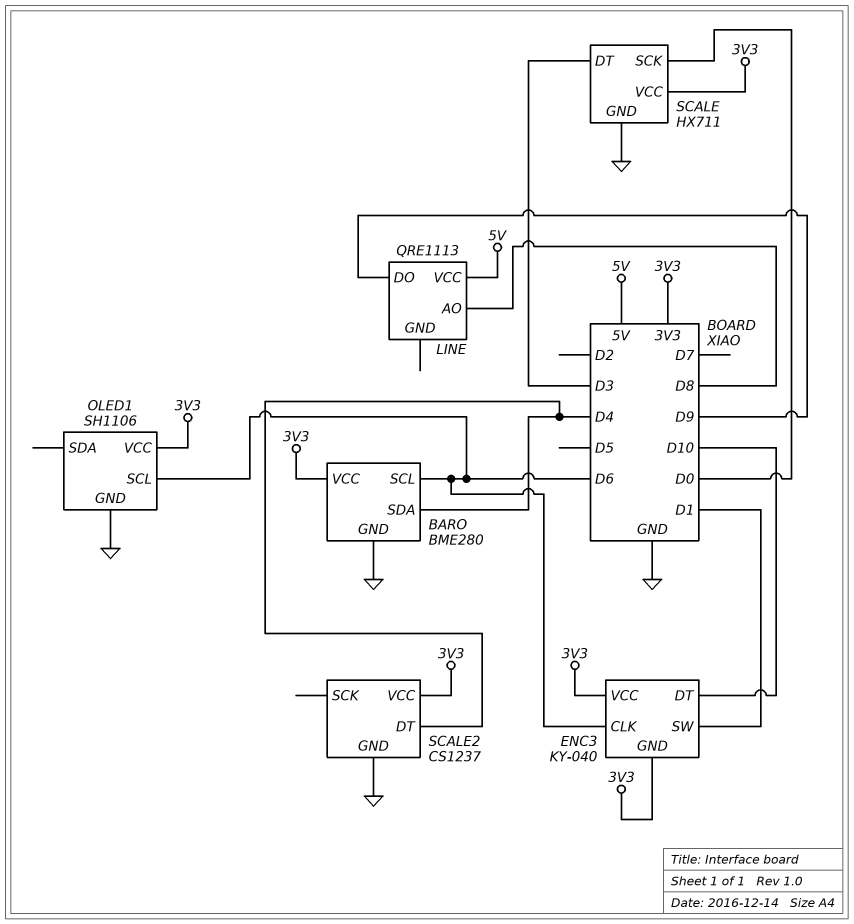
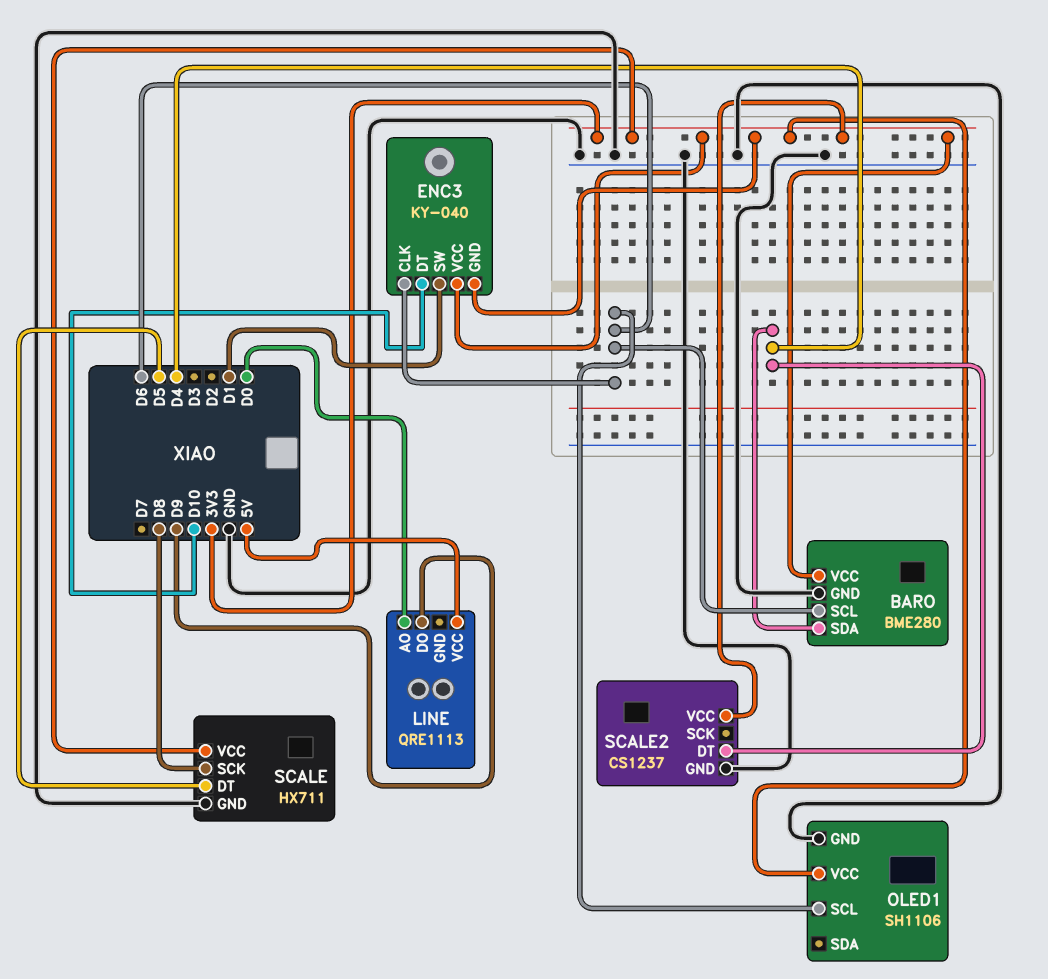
LINE pin AO: D8 -> D0
SCALE pin DT: D3 -> D5
SCALE pin SCK: D0 -> D8

